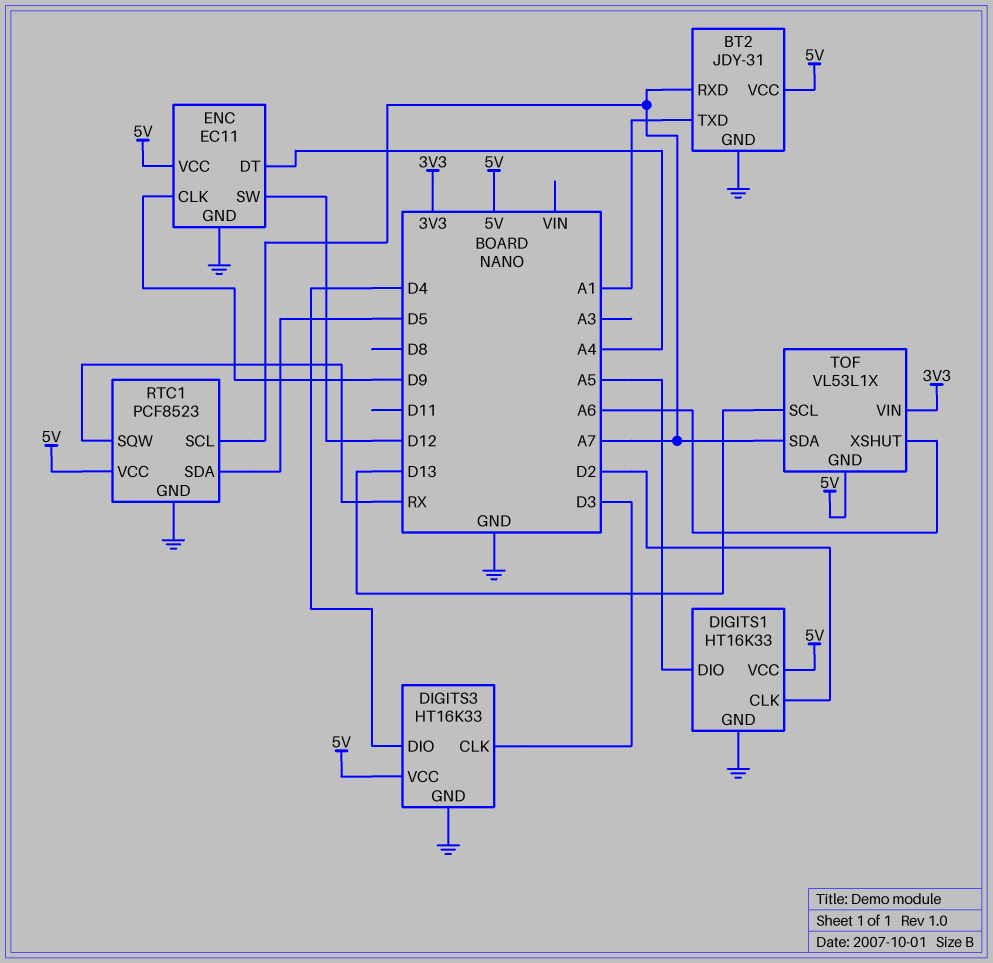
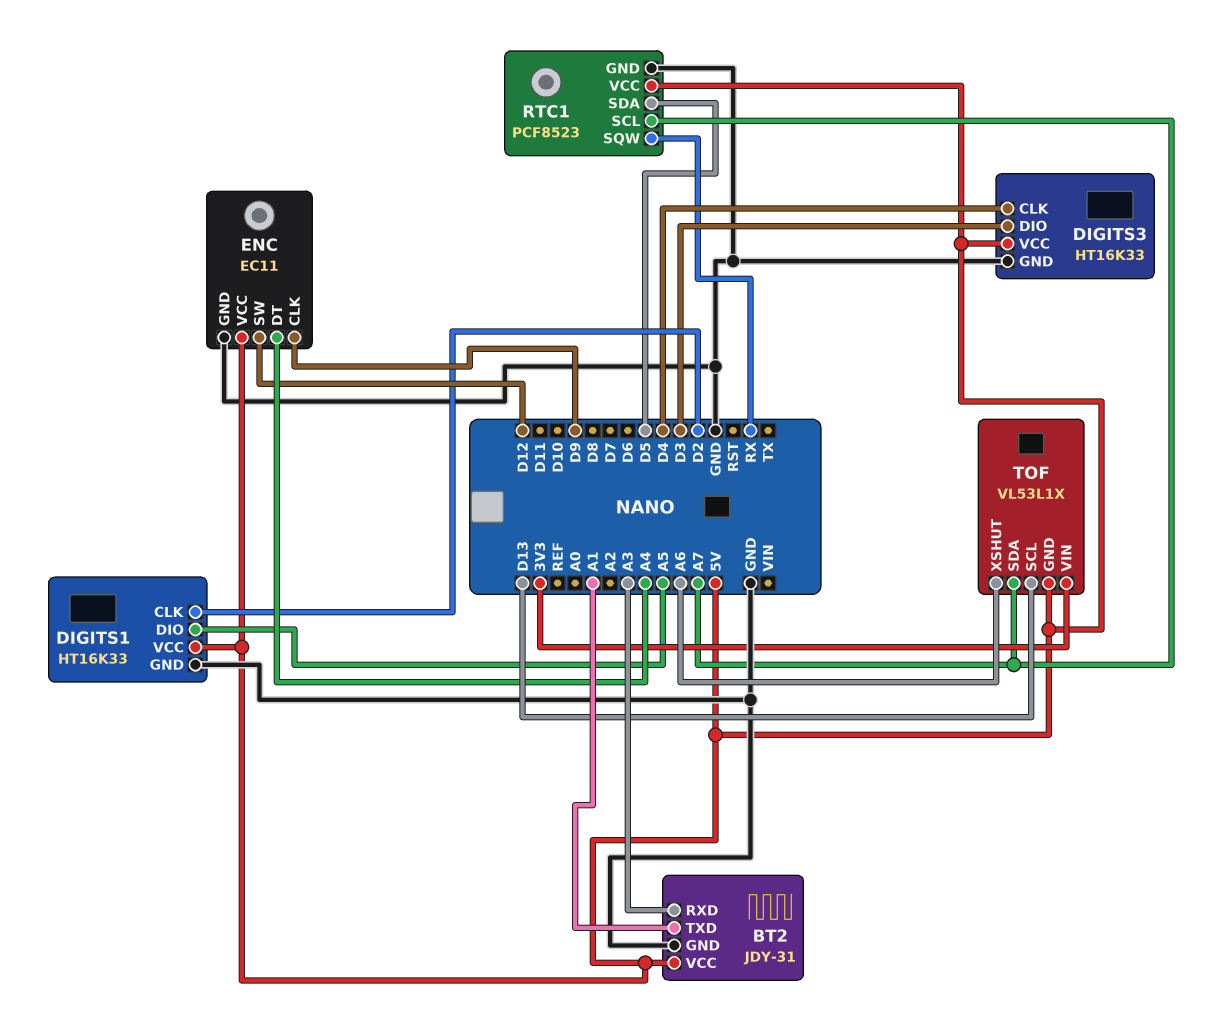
BT2 pin RXD: A7 -> A3
DIGITS3 pin CLK: D3 -> D4
DIGITS3 pin DIO: D4 -> D3

